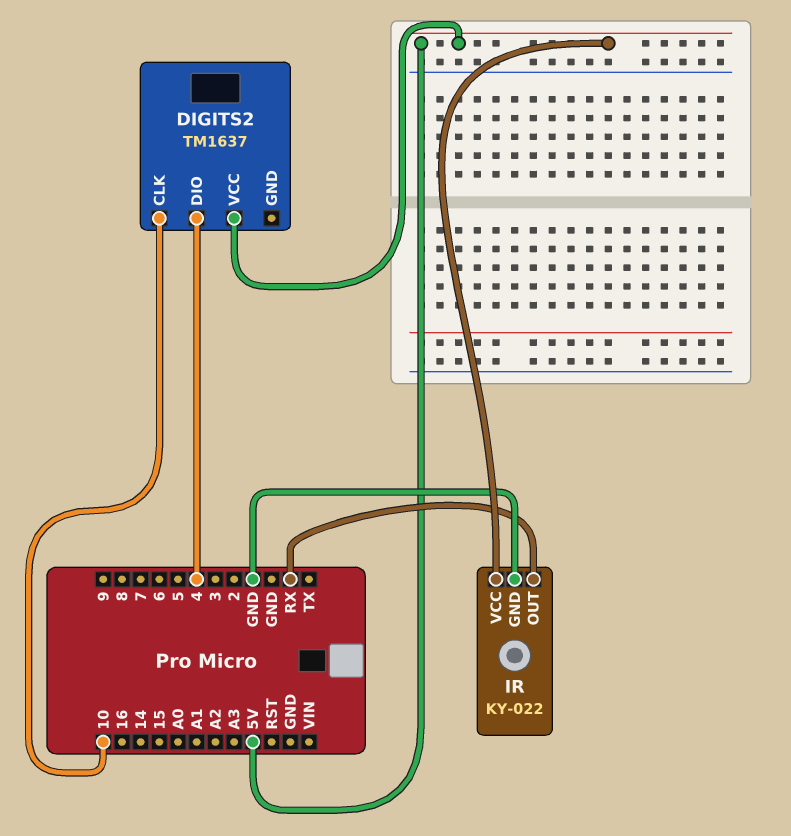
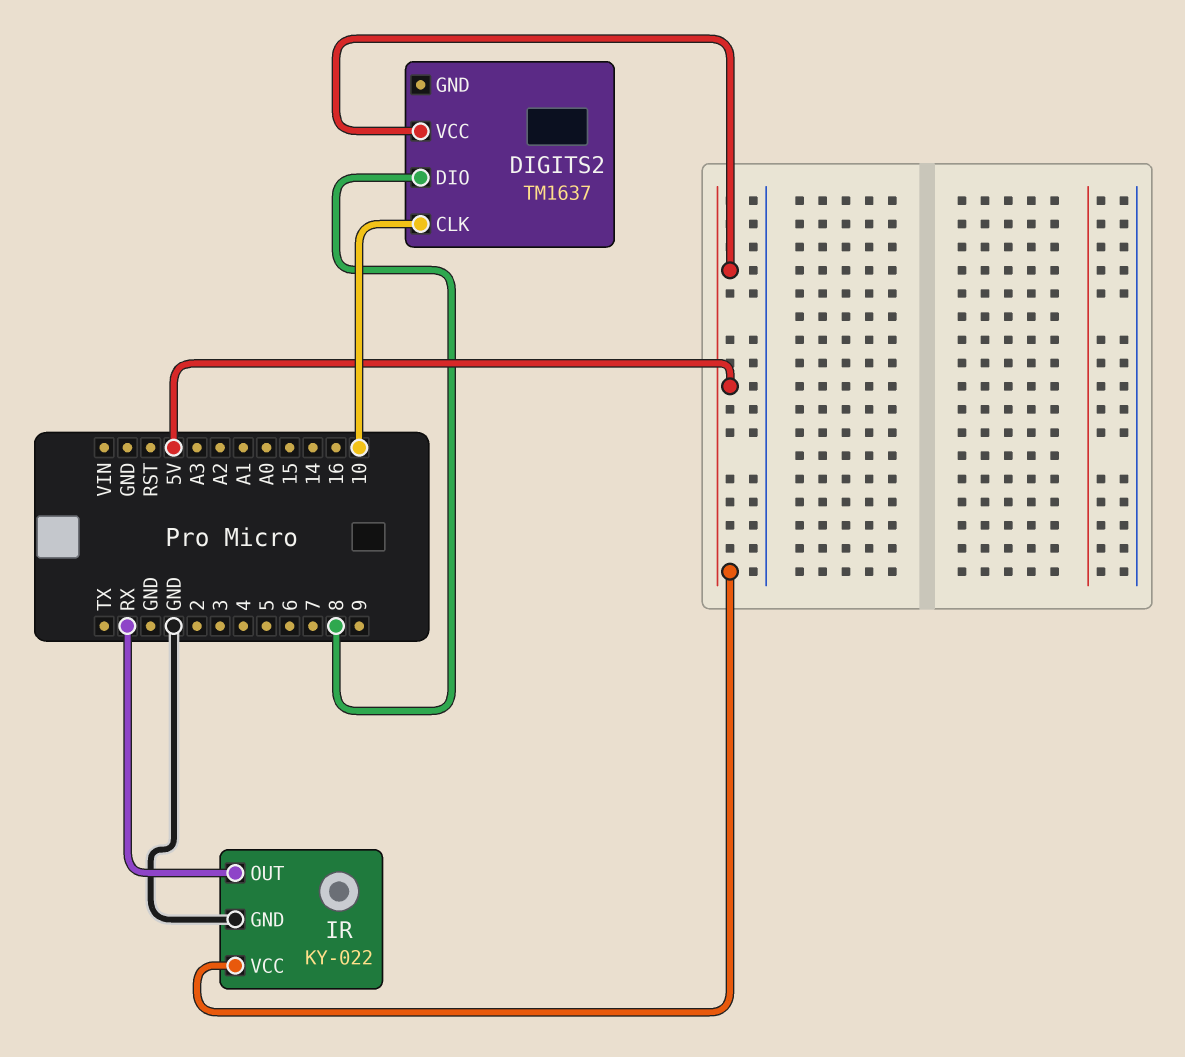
DIGITS2 pin DIO: 4 -> 8

